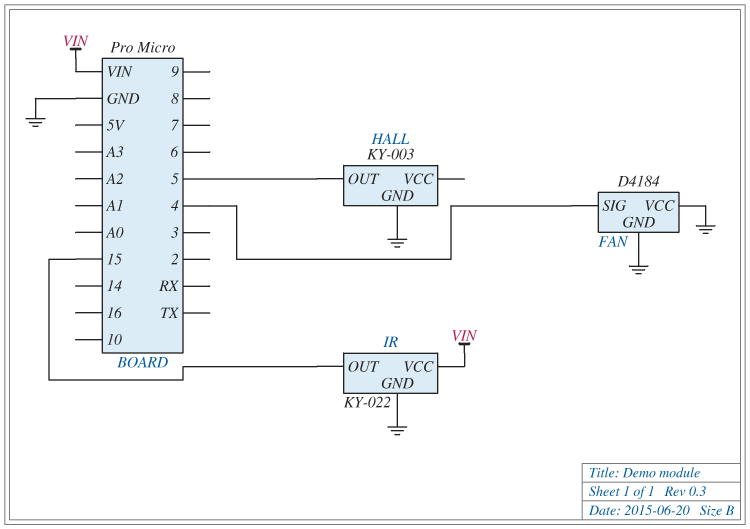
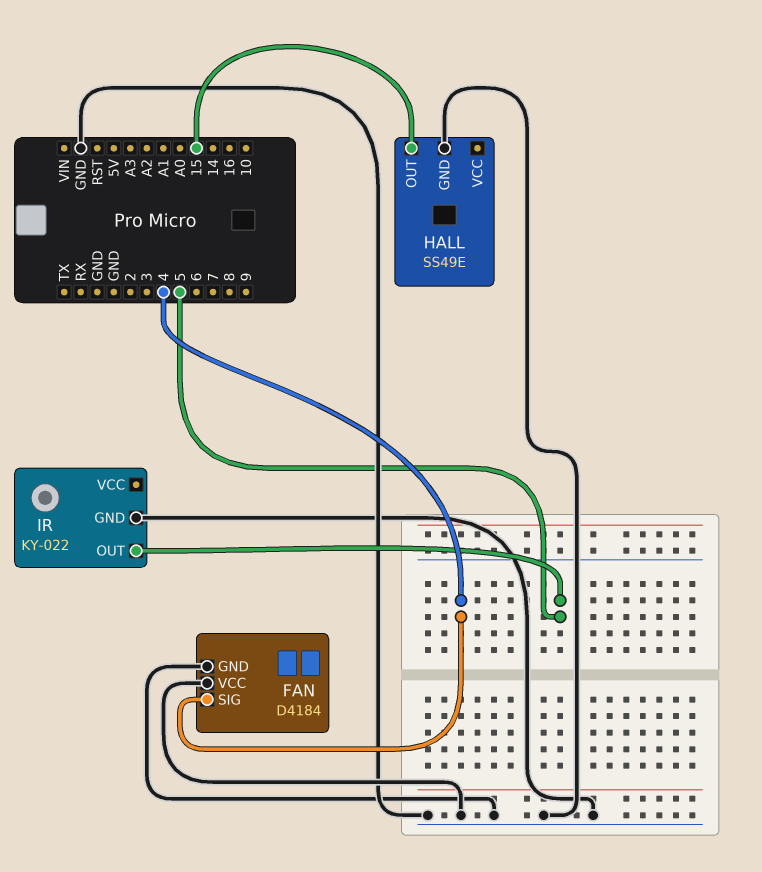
HALL: KY-003 -> SS49E
HALL pin OUT: 5 -> 15
IR pin OUT: 15 -> 5
IR pin VCC: VIN -> none

